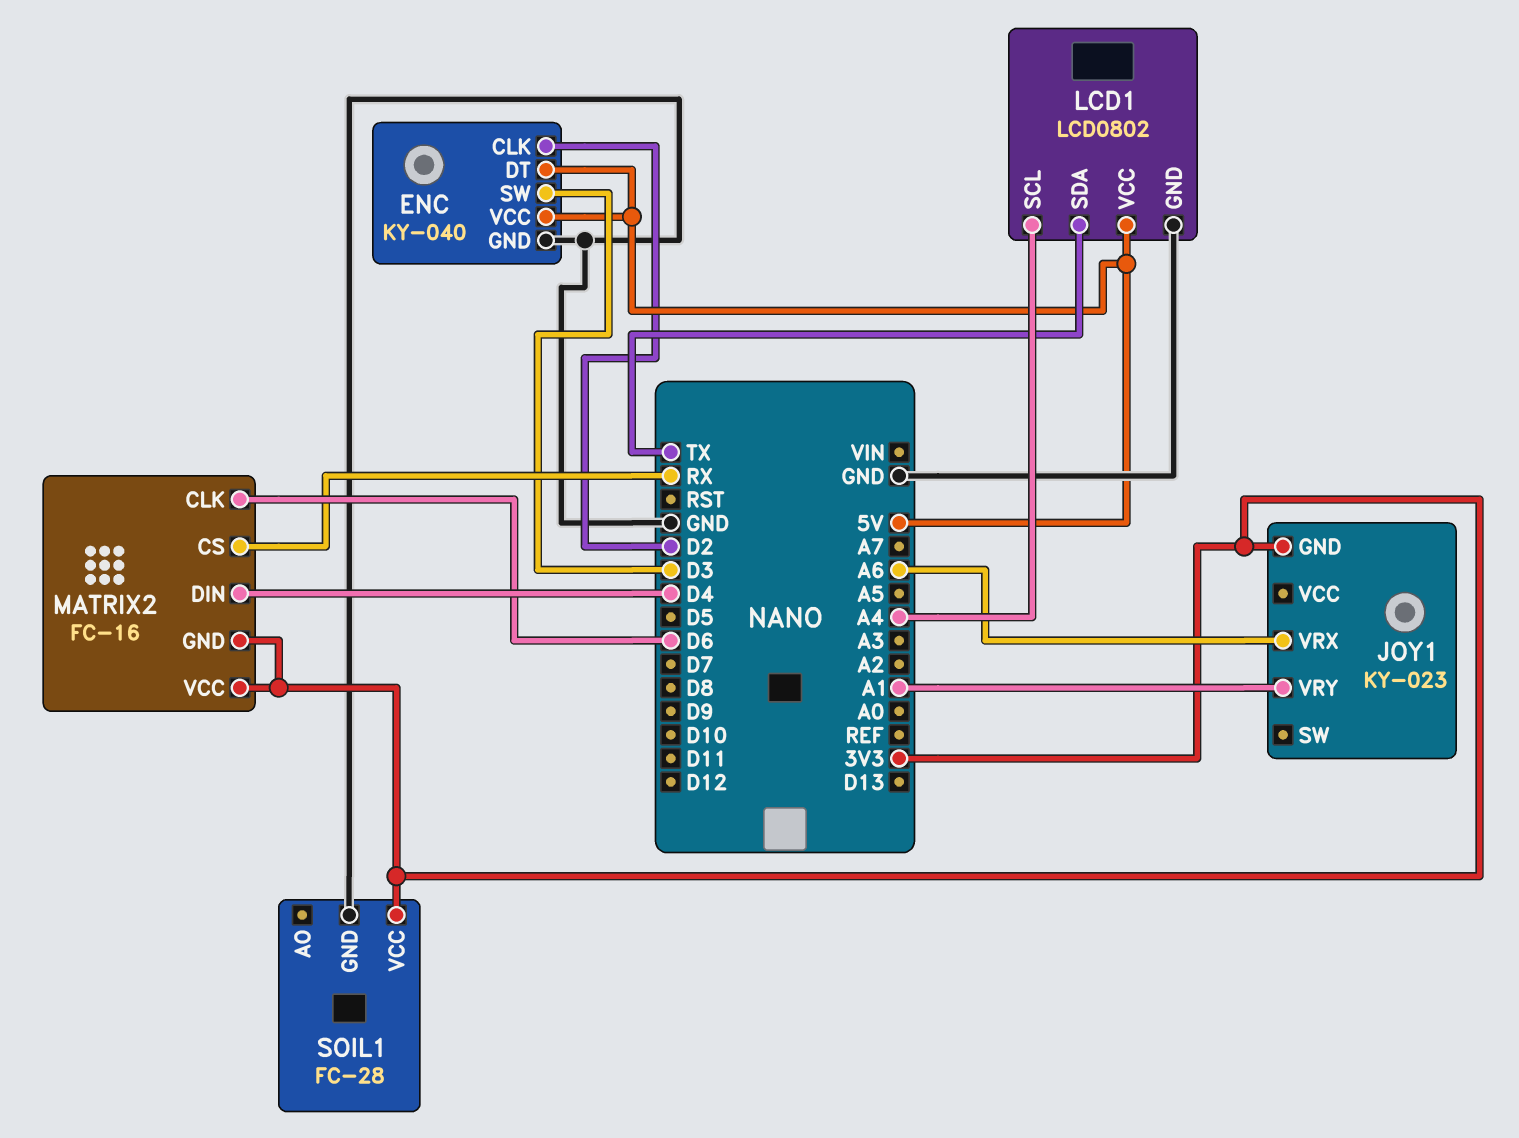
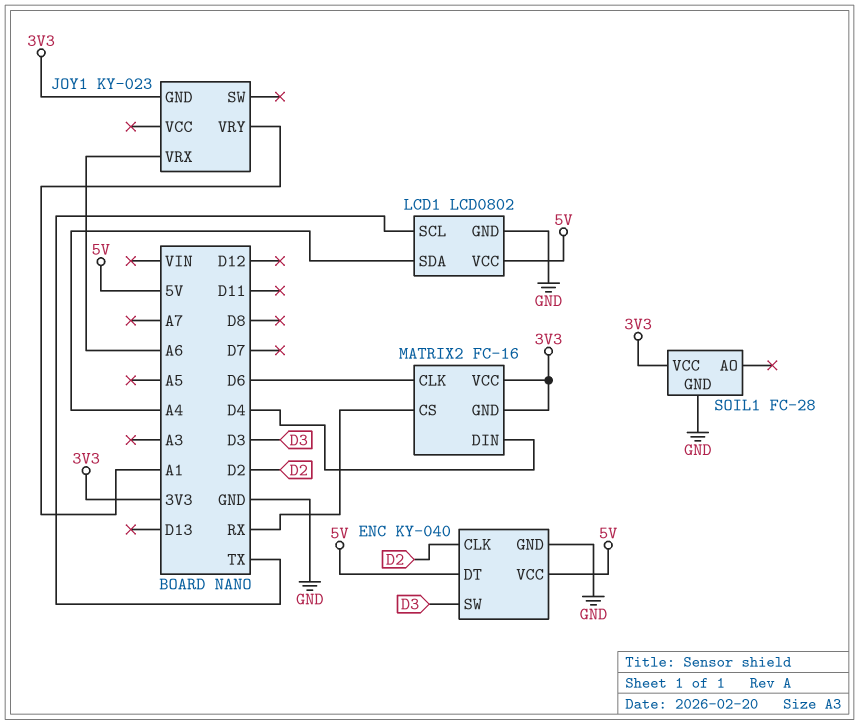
LCD1 pin SCL: A4 -> TX
LCD1 pin SDA: TX -> A4

